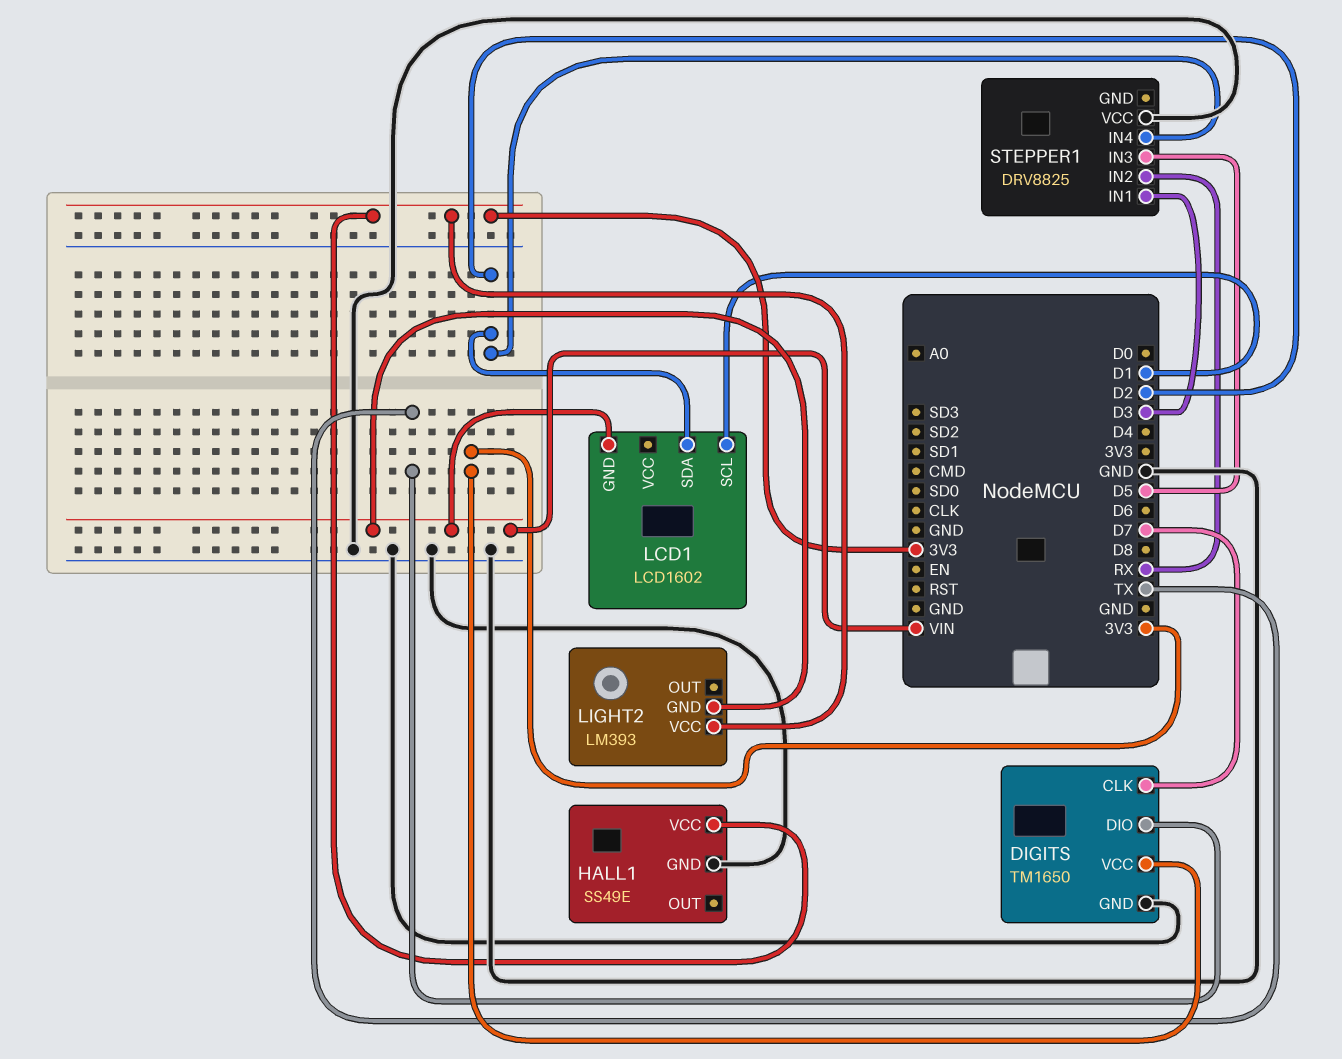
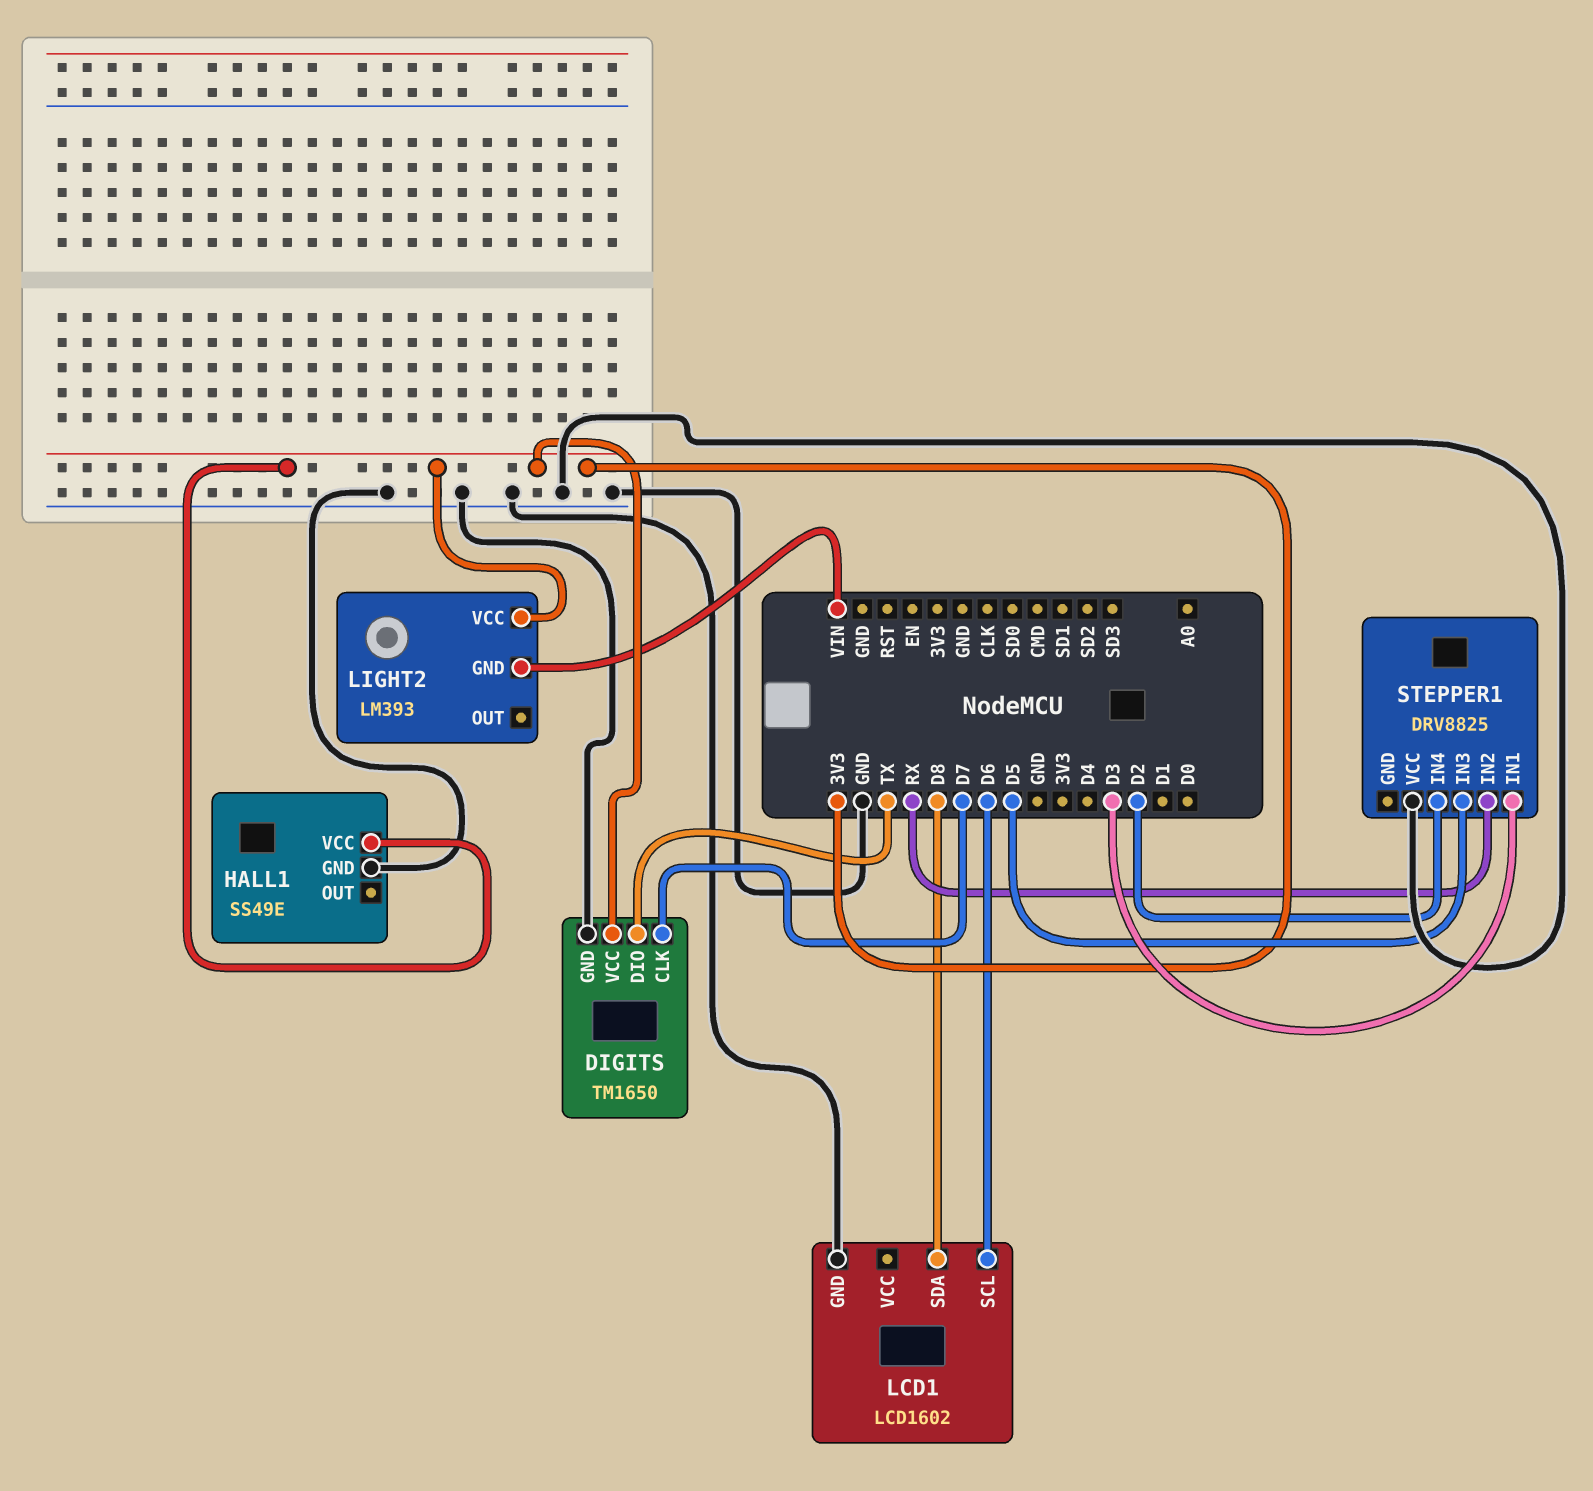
LCD1 pin GND: VIN -> GND
LCD1 pin SCL: D1 -> D6
LCD1 pin SDA: D2 -> D8

